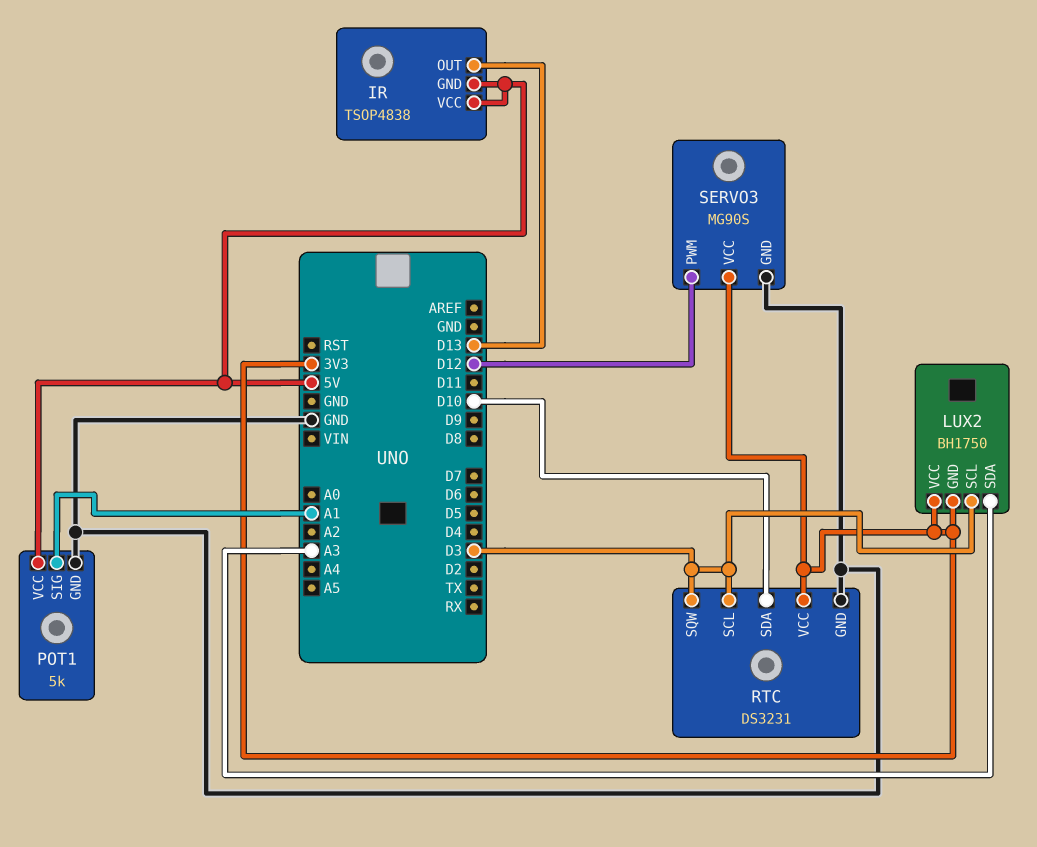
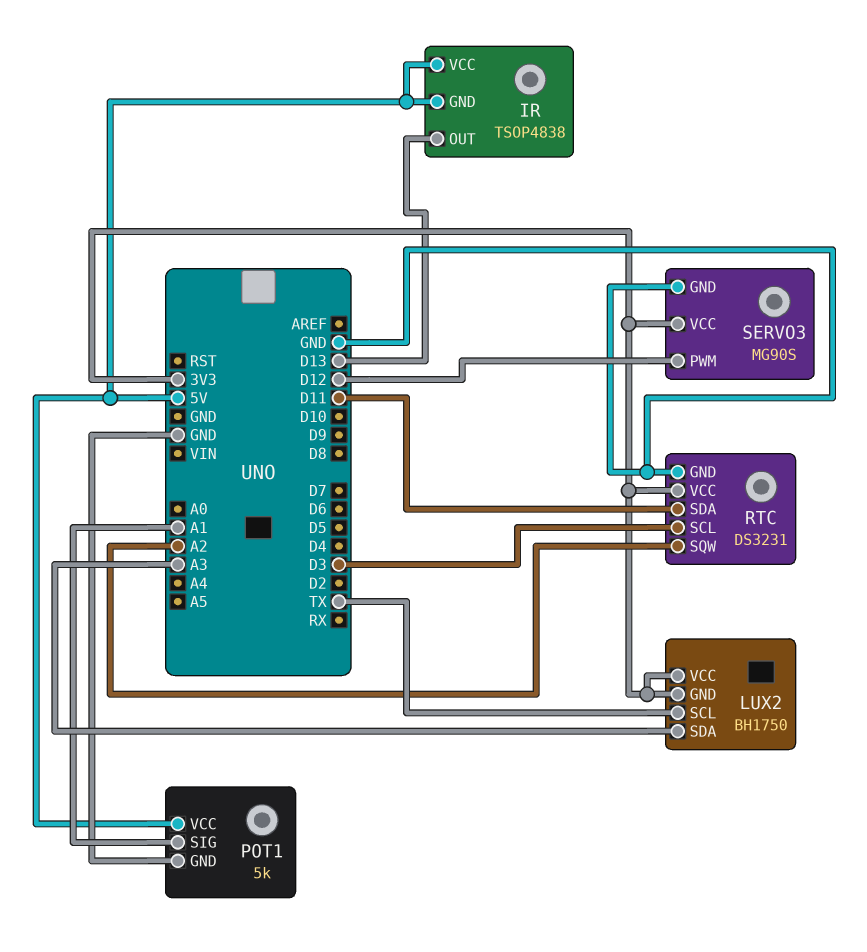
LUX2 pin SCL: D3 -> TX
RTC pin SDA: D10 -> D11
RTC pin SQW: D3 -> A2

